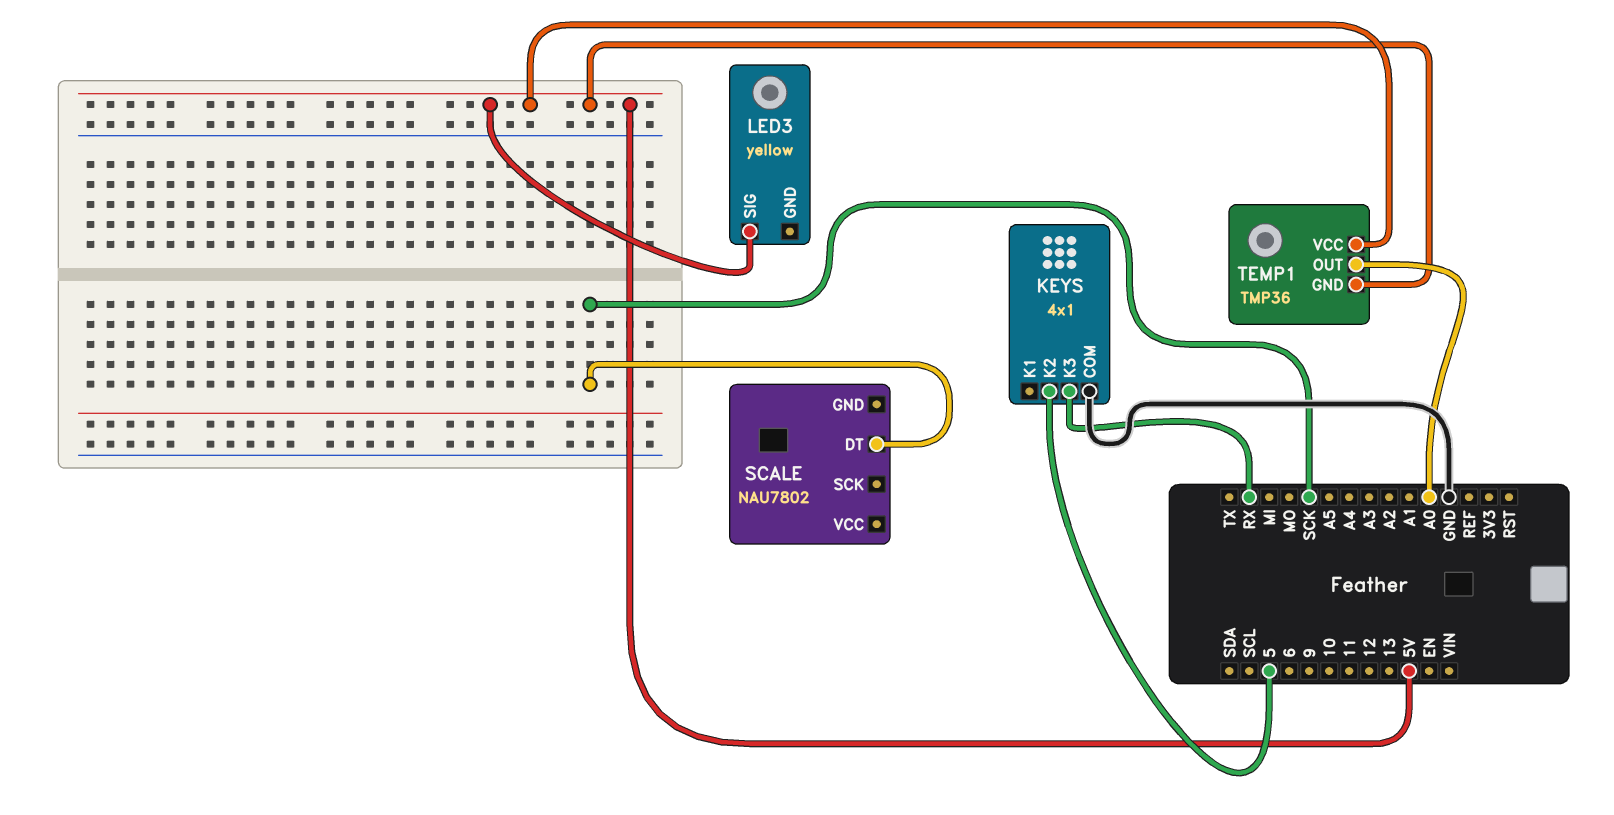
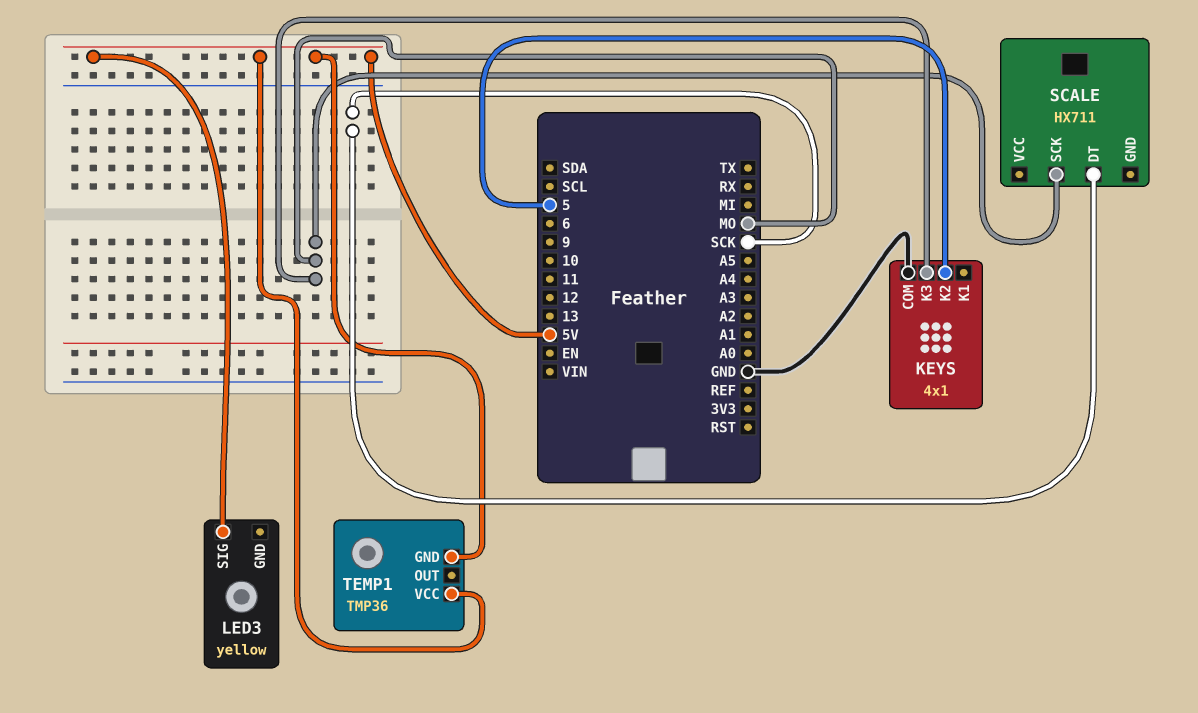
KEYS pin K3: RX -> MO
SCALE: NAU7802 -> HX711
SCALE pin SCK: none -> MO
TEMP1 pin OUT: A0 -> none

